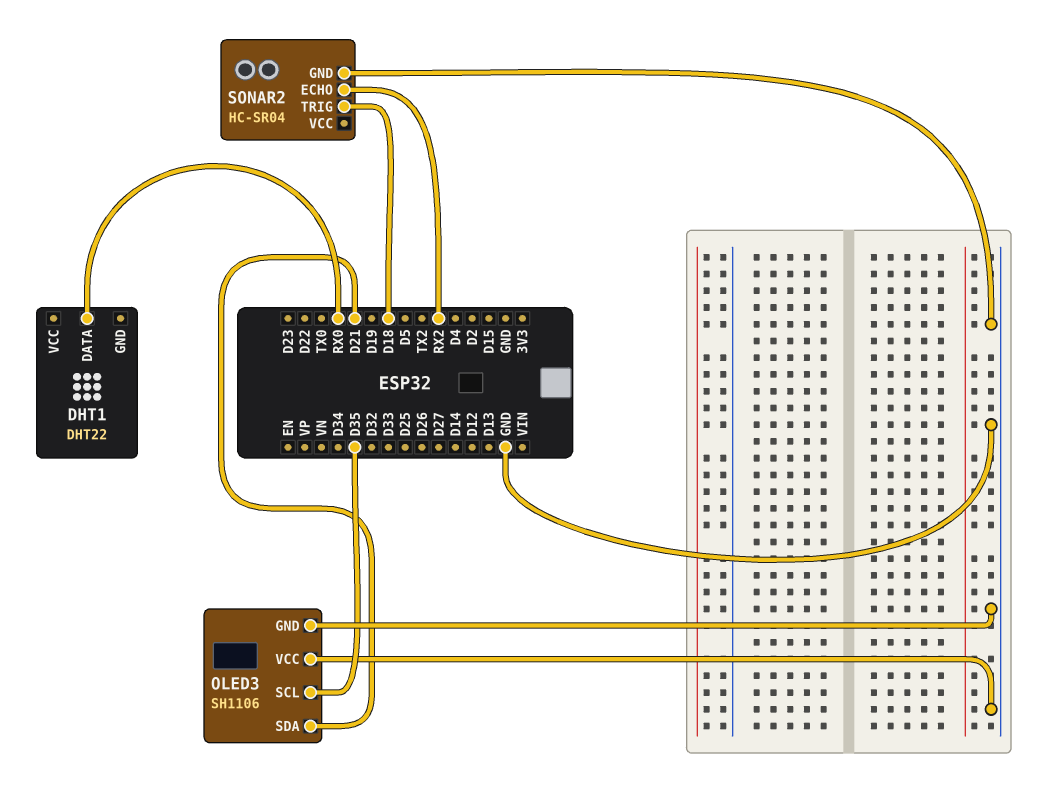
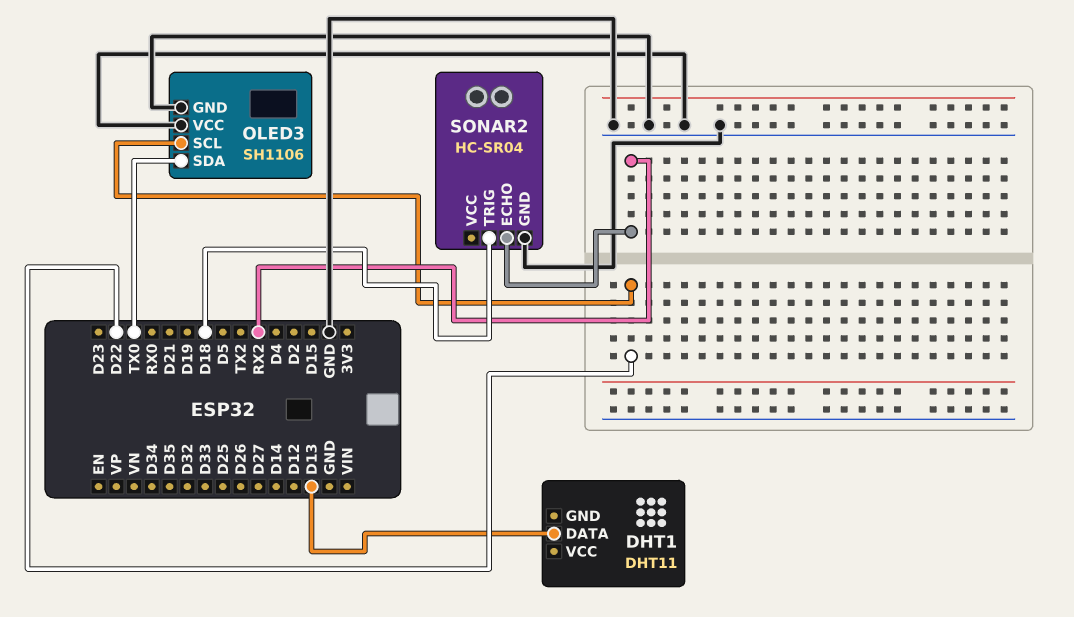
DHT1: DHT22 -> DHT11
DHT1 pin DATA: RX0 -> D13
OLED3 pin SCL: D35 -> D22
OLED3 pin SDA: D21 -> TX0

